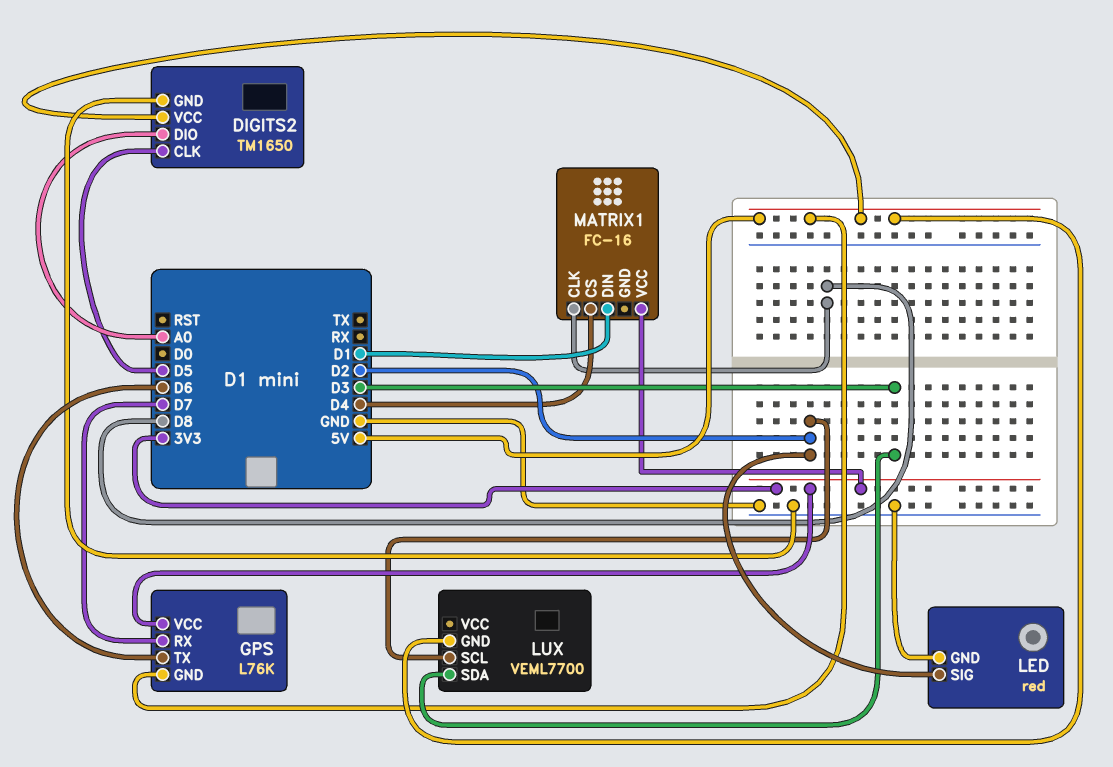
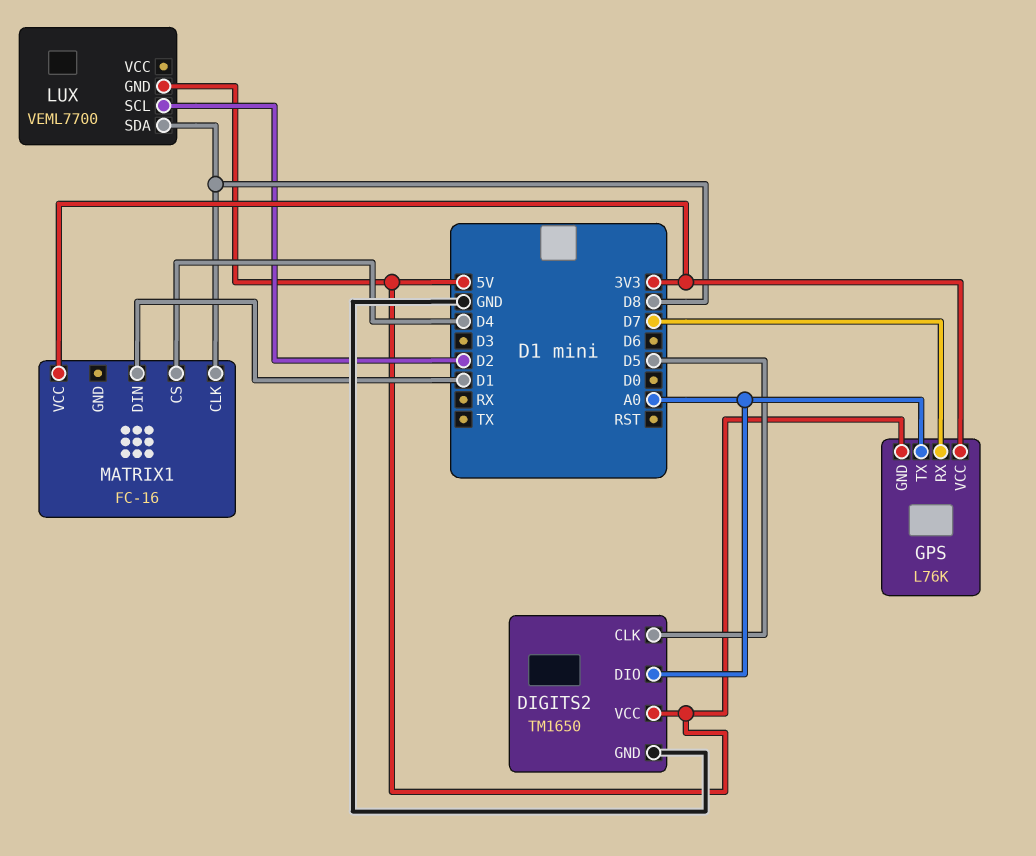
GPS pin TX: D6 -> A0
LED: red -> none
LED pin GND: GND -> none
LED pin SIG: D2 -> none
LUX pin SDA: D3 -> D8

